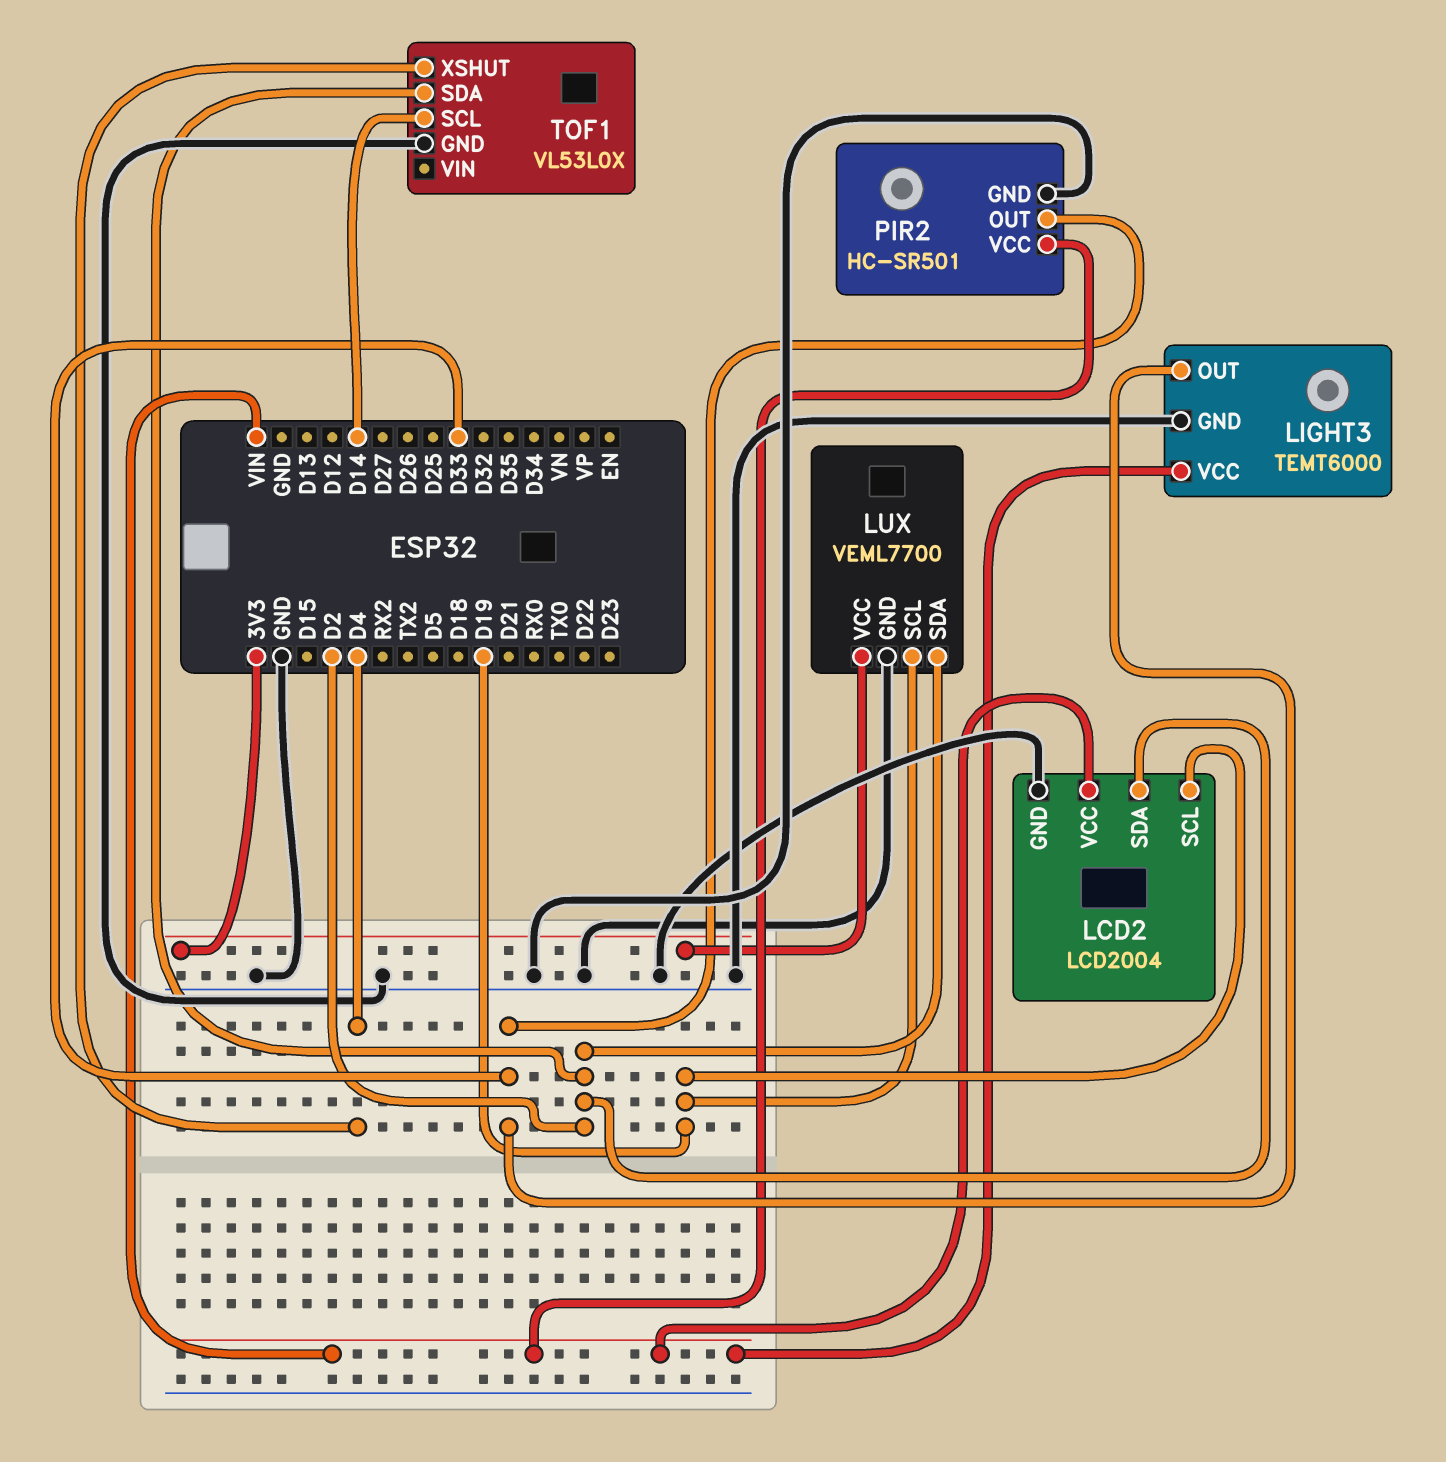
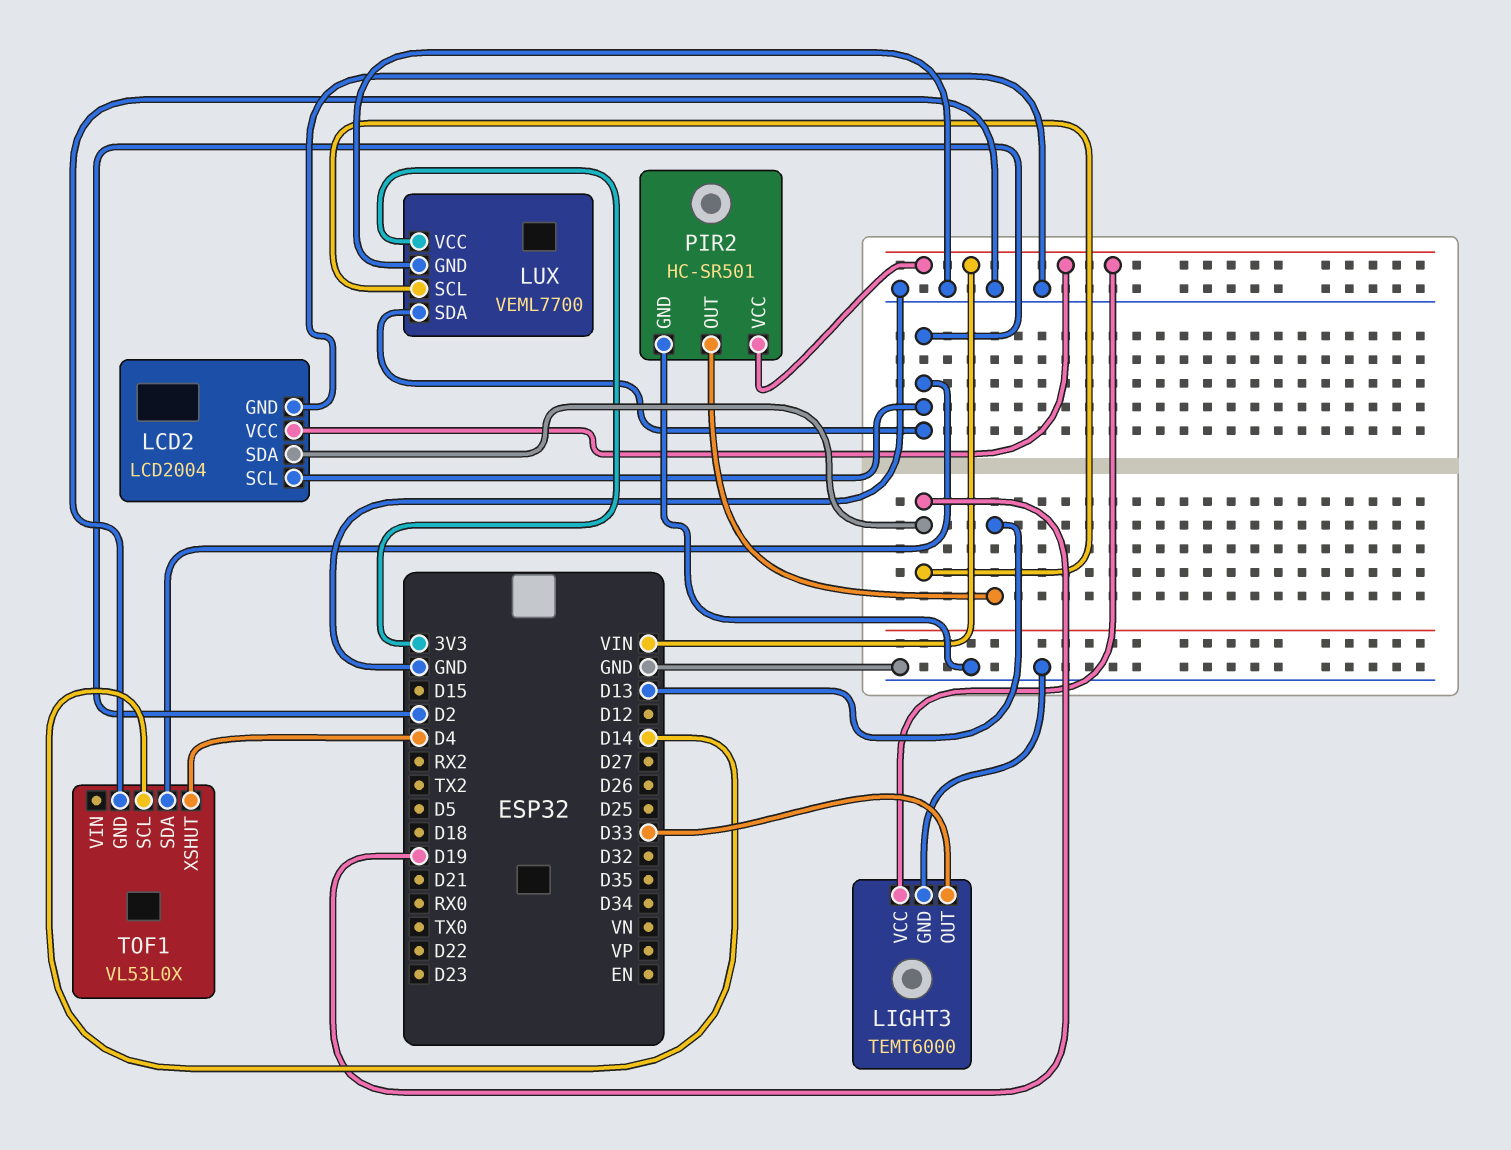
LCD2 pin SCL: D19 -> D2
LCD2 pin SDA: D2 -> D19
PIR2 pin OUT: D33 -> D13

